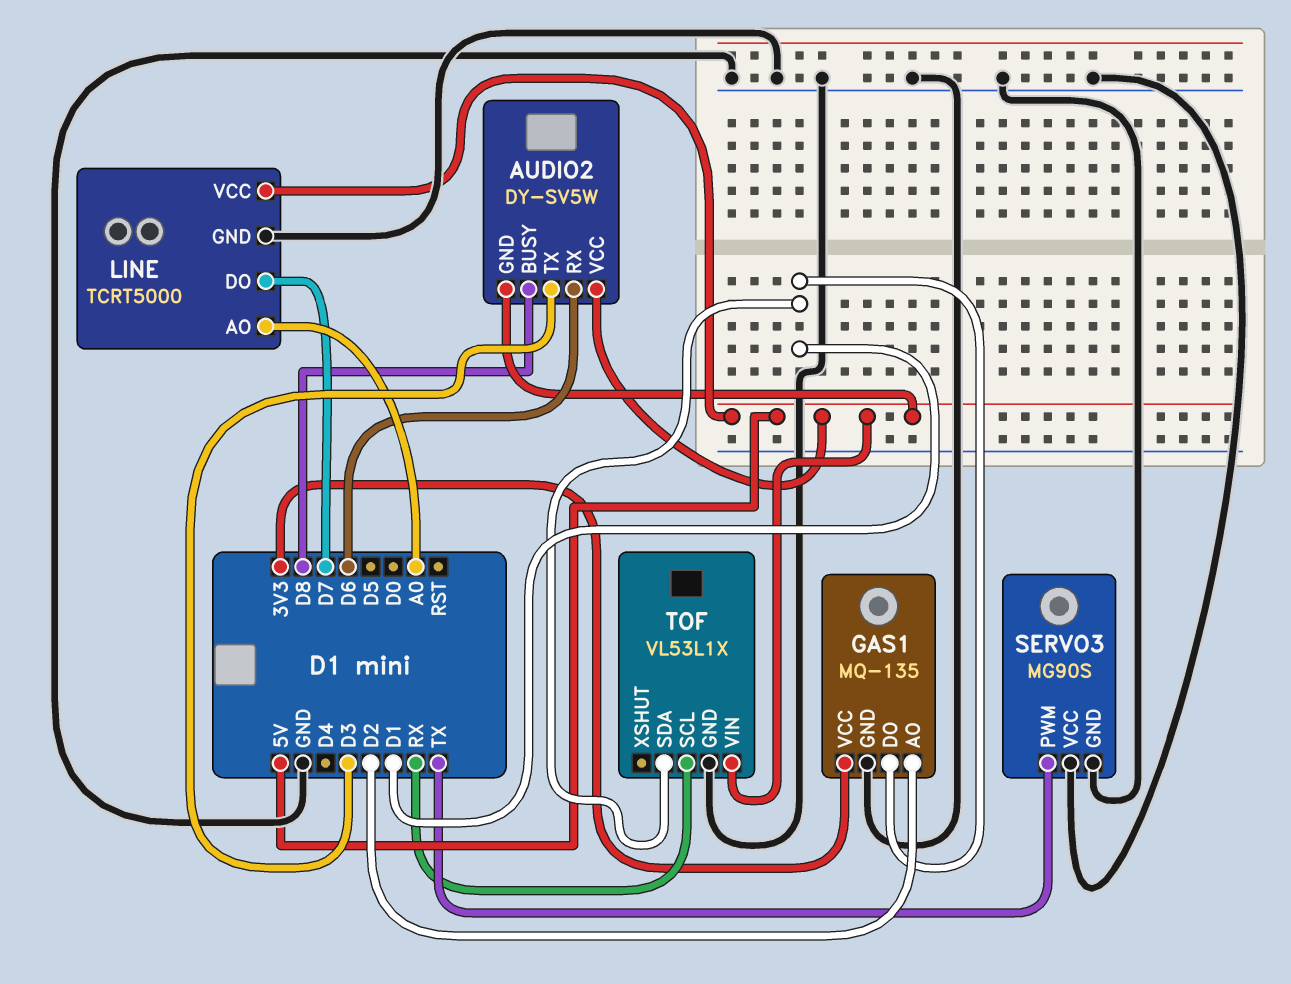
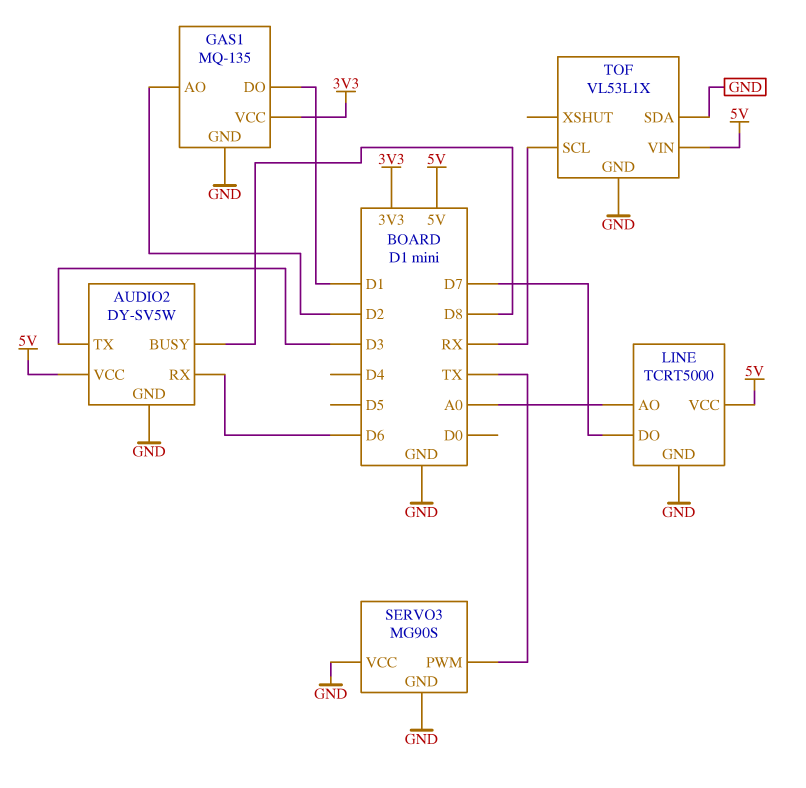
AUDIO2 pin GND: 5V -> GND
TOF pin SDA: D1 -> GND

